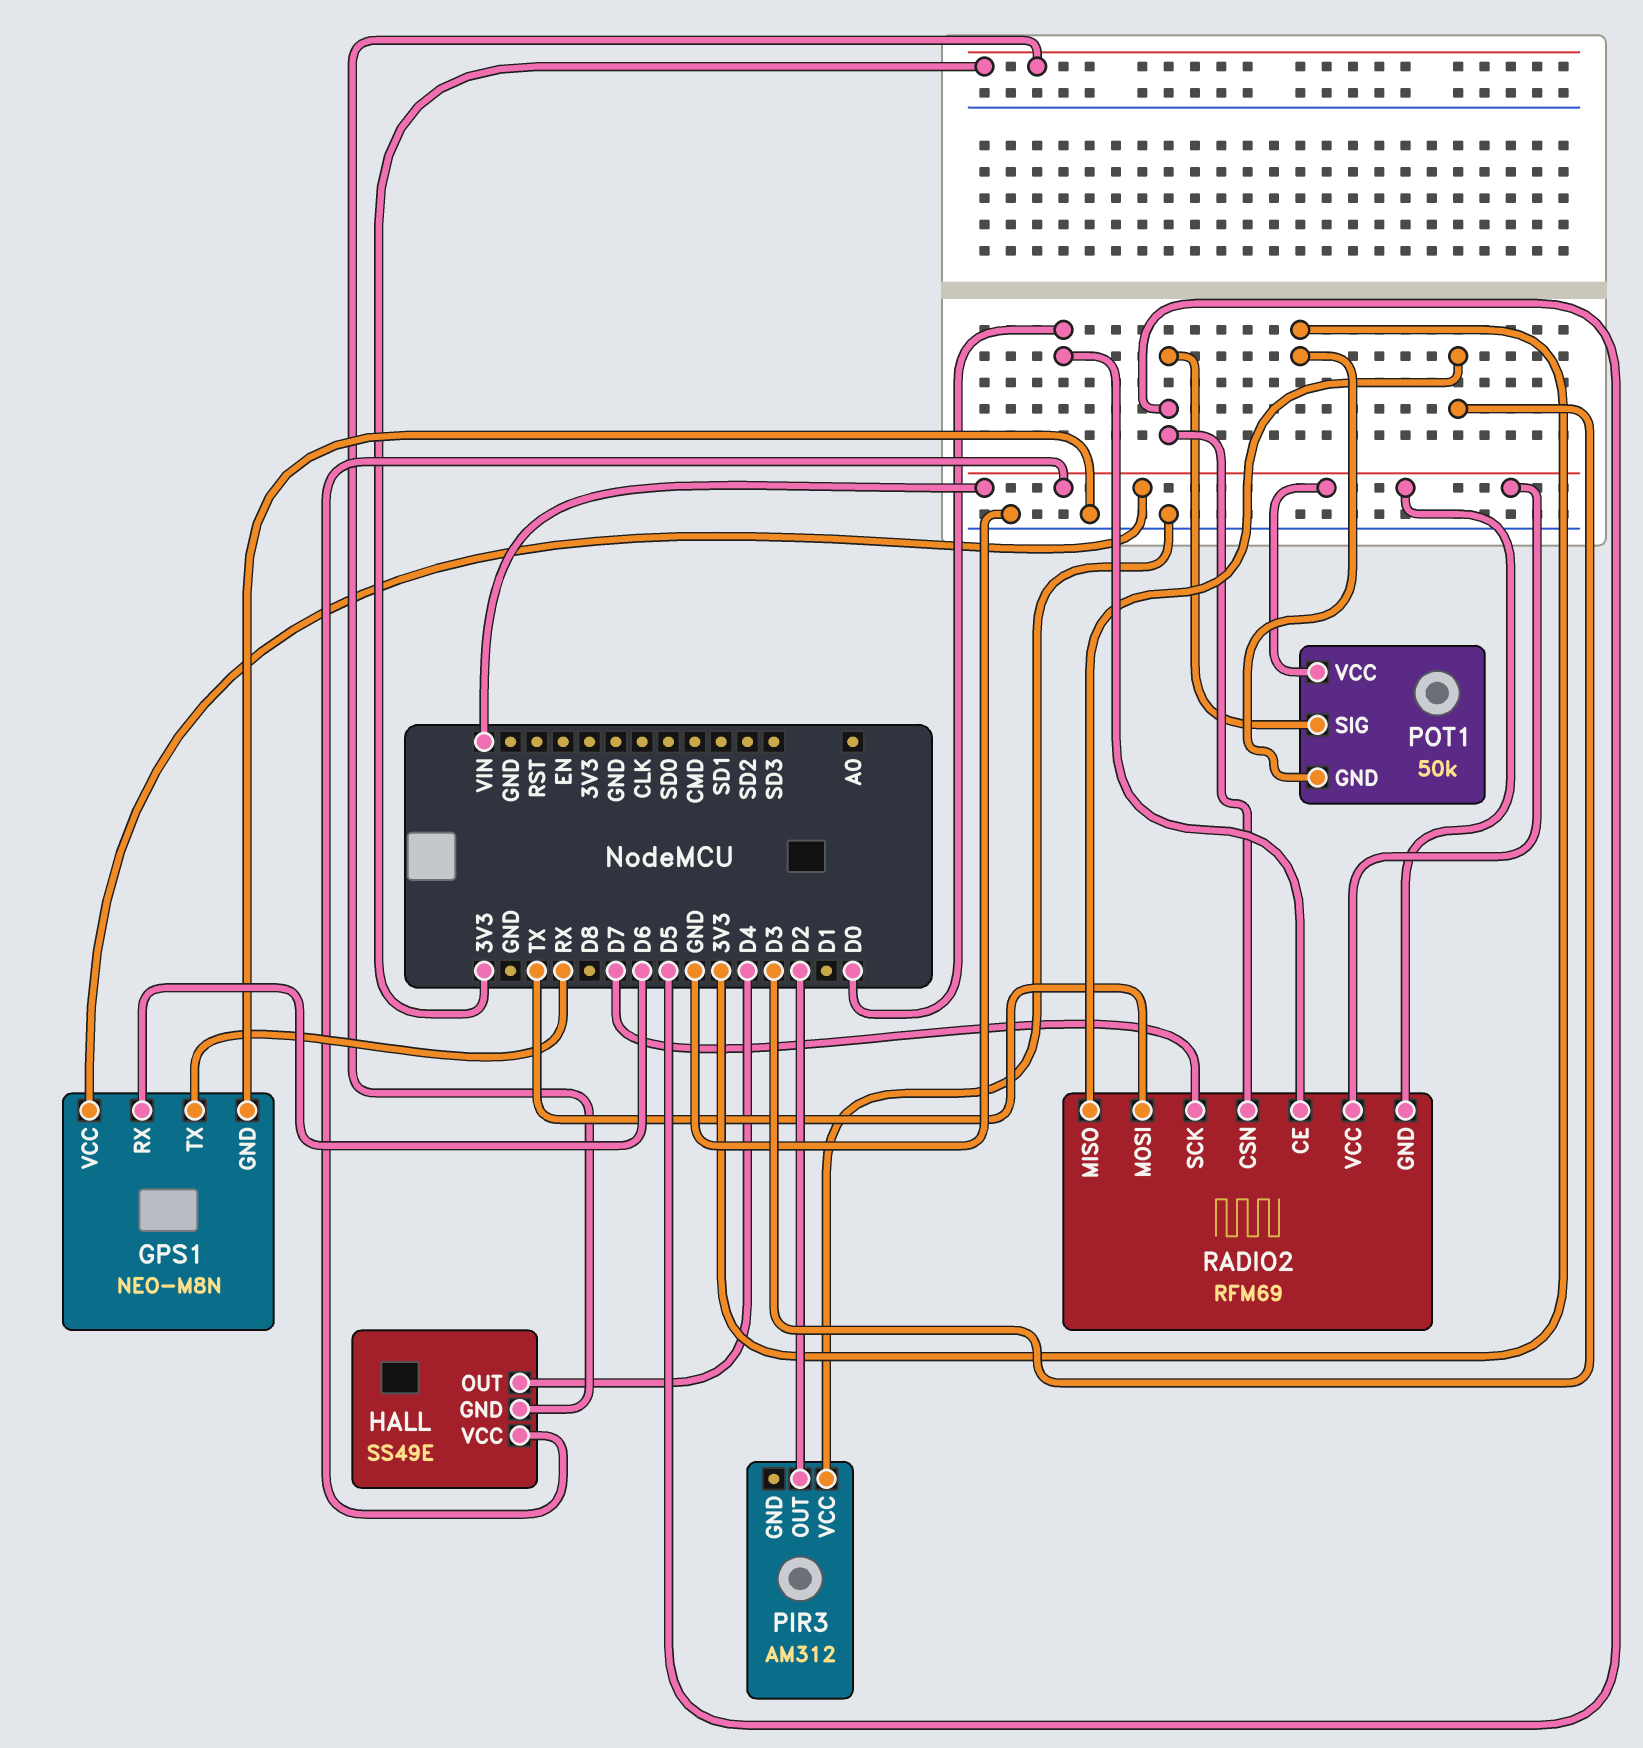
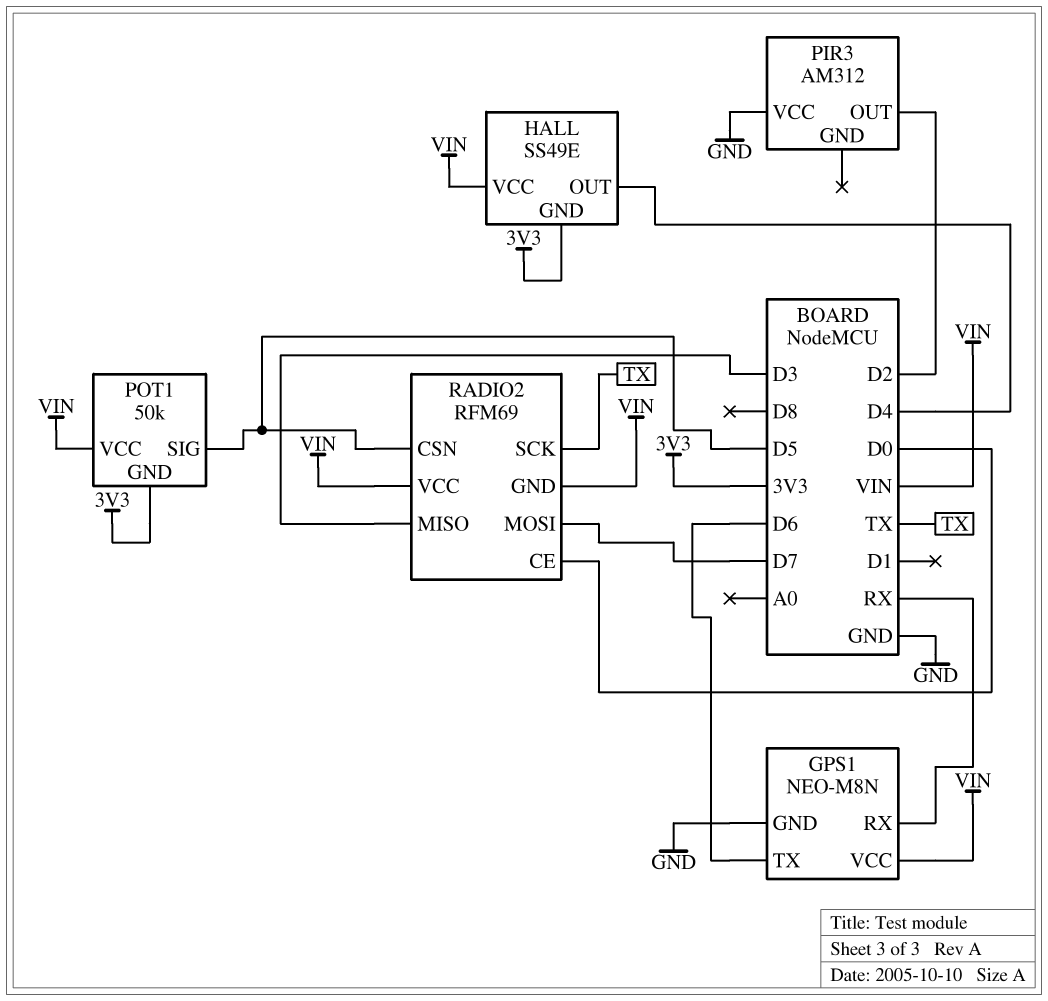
GPS1 pin RX: D6 -> RX
GPS1 pin TX: RX -> D6
RADIO2 pin MOSI: TX -> D7
RADIO2 pin SCK: D7 -> TX

